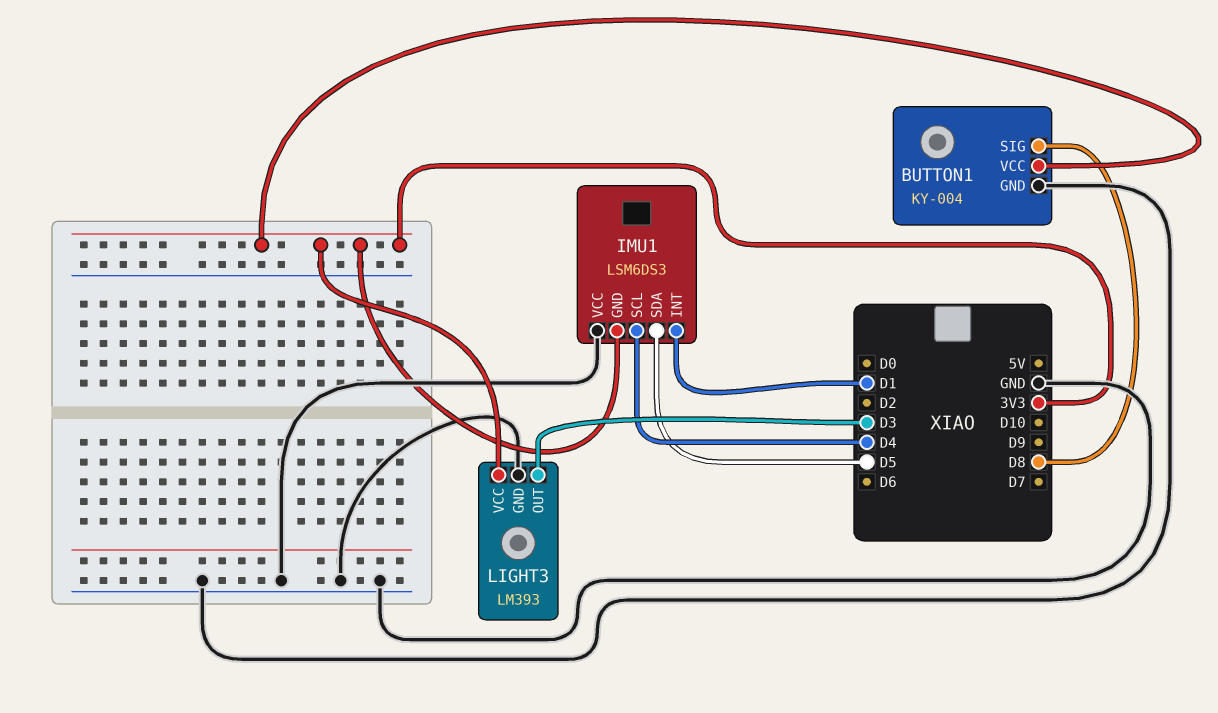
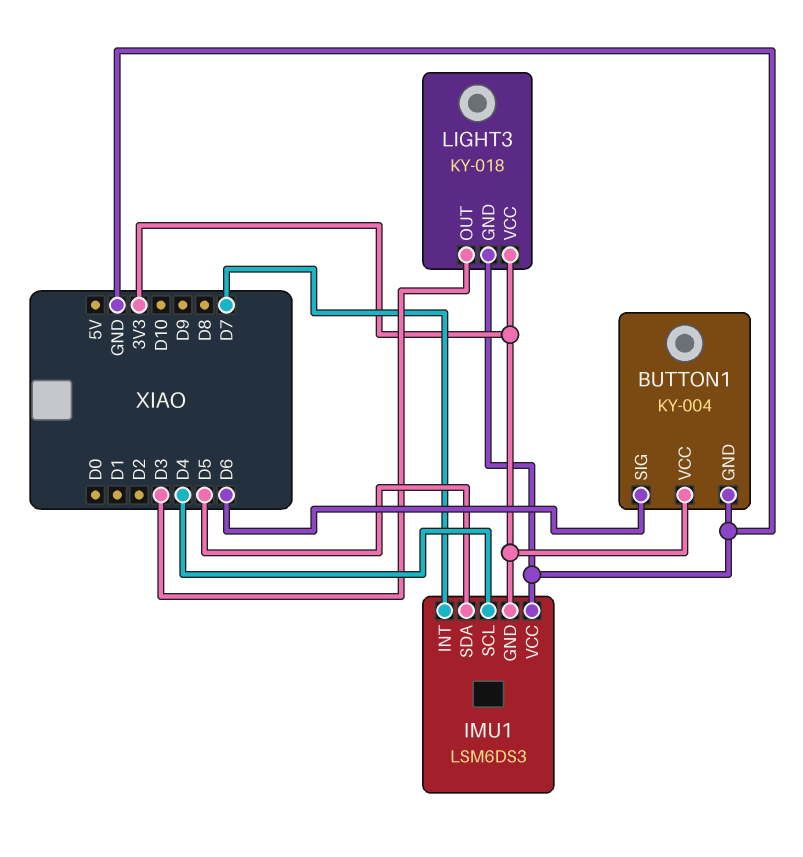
BUTTON1 pin SIG: D8 -> D6
IMU1 pin INT: D1 -> D7
LIGHT3: LM393 -> KY-018

